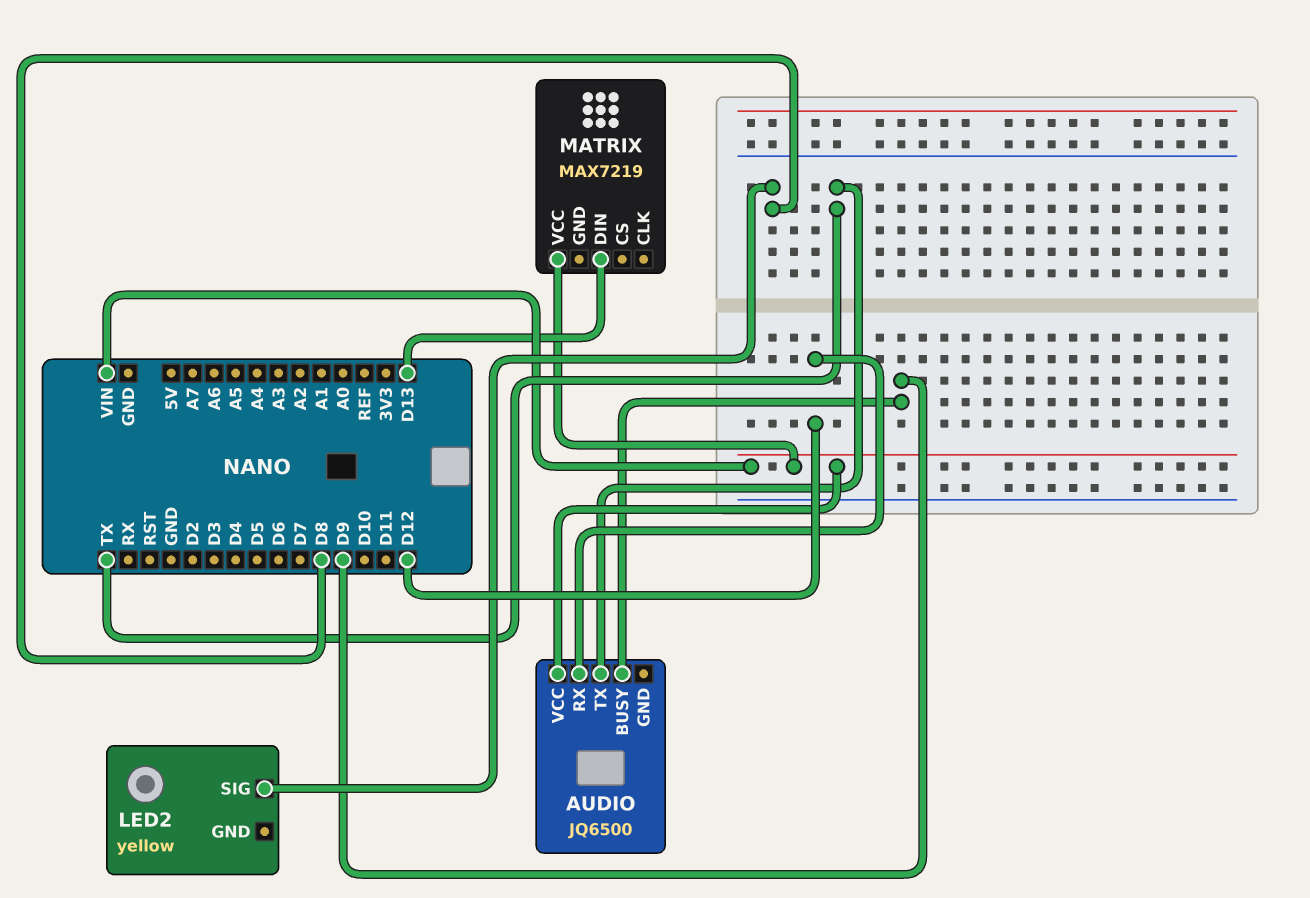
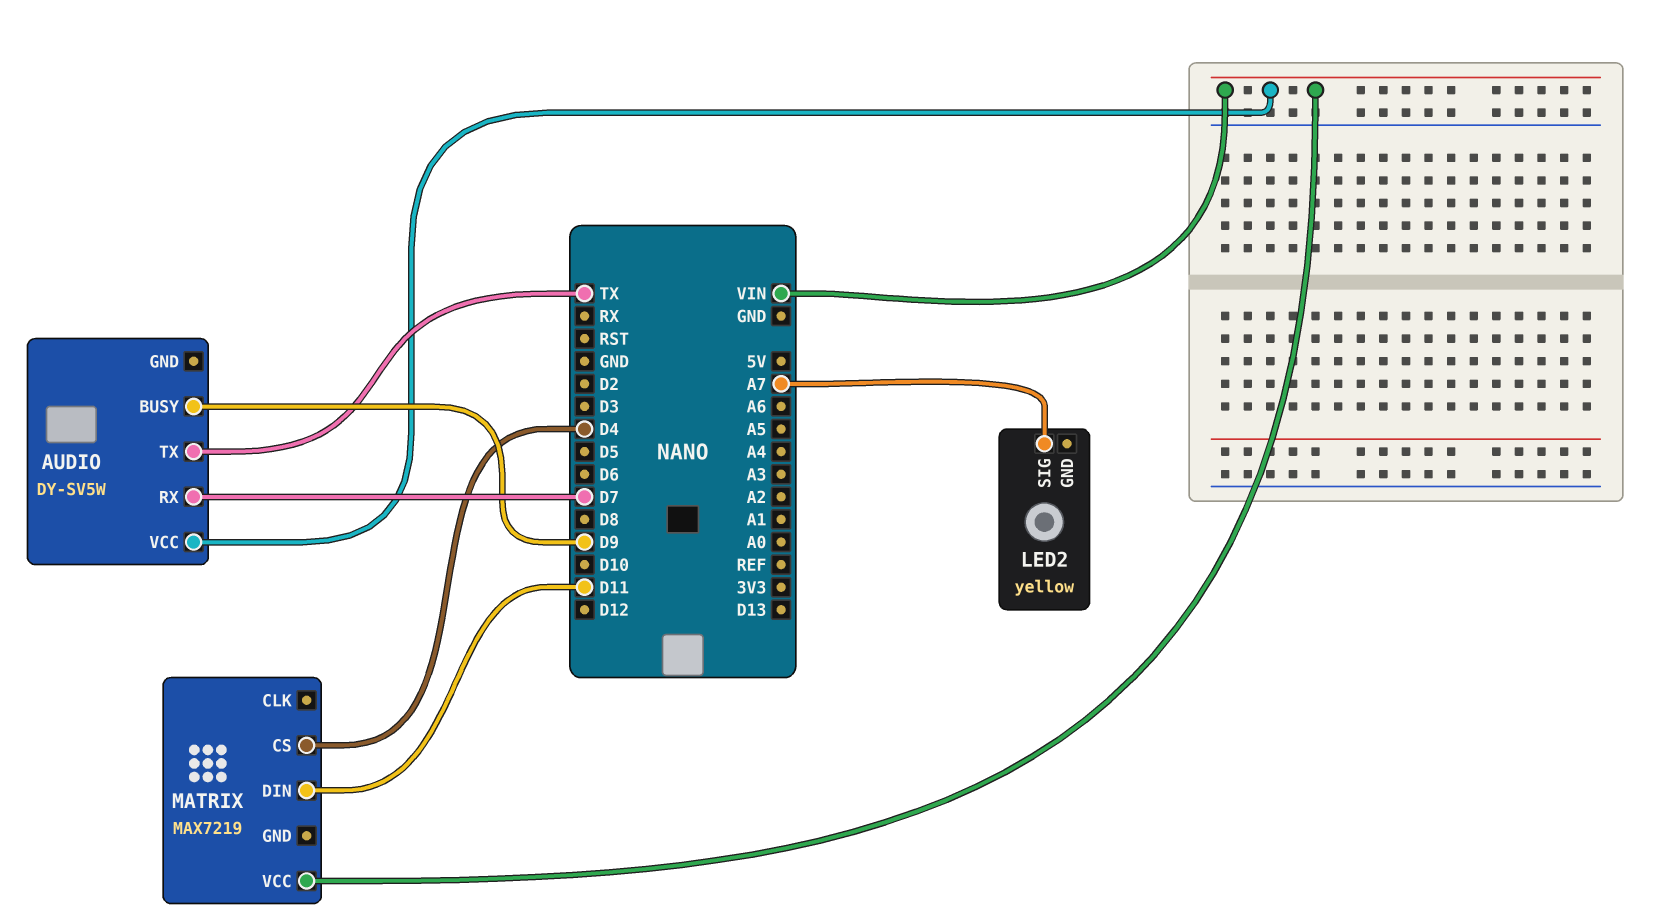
AUDIO: JQ6500 -> DY-SV5W
AUDIO pin RX: D12 -> D7
LED2 pin SIG: D8 -> A7
MATRIX pin CS: none -> D4
MATRIX pin DIN: D13 -> D11

